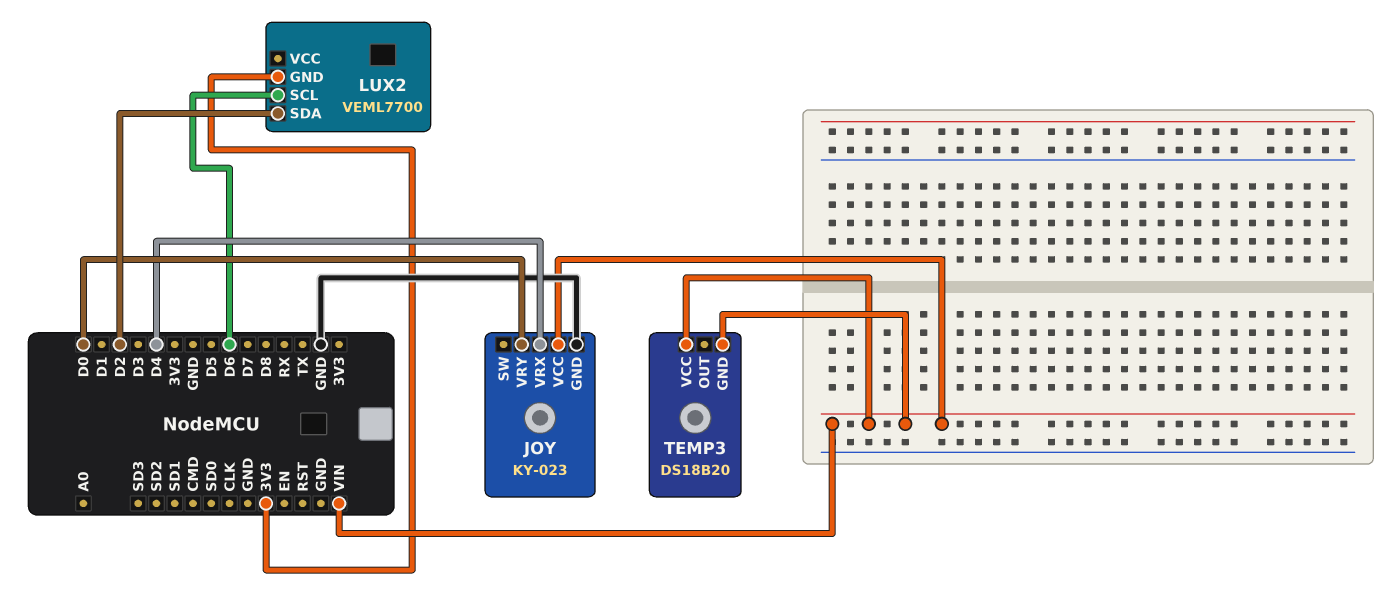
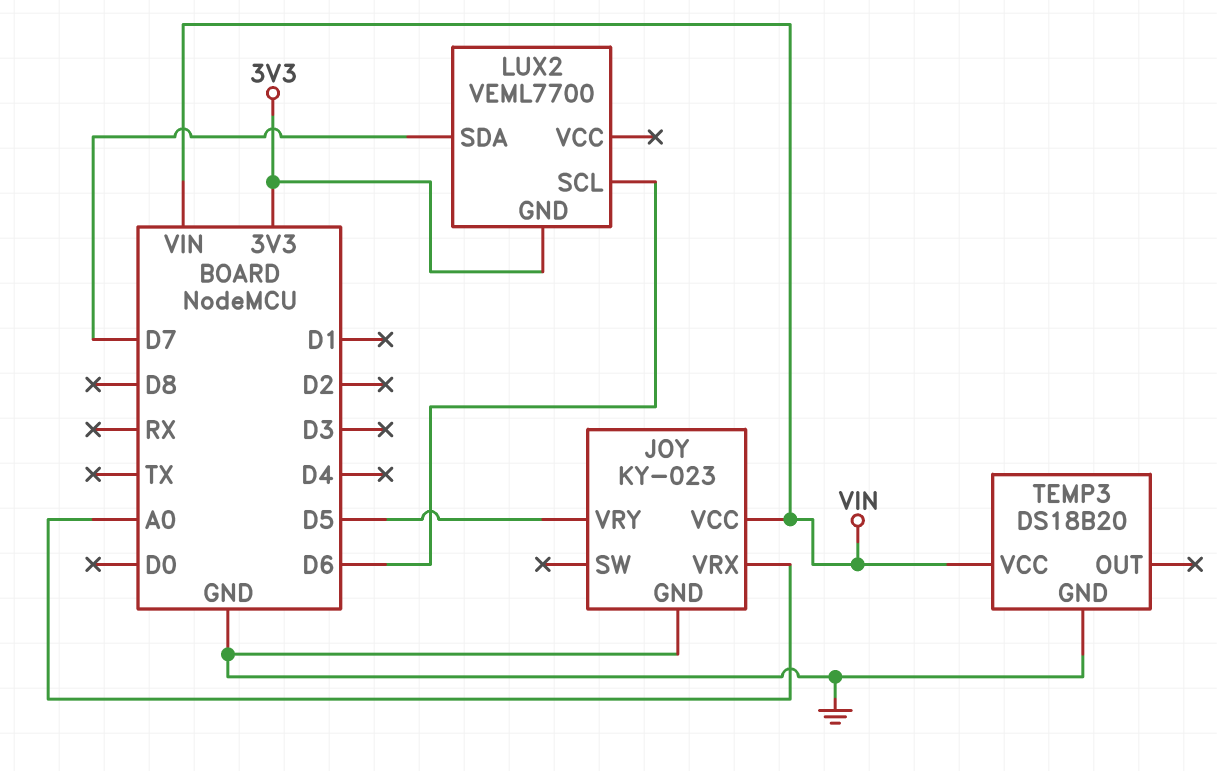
JOY pin VRX: D4 -> A0
JOY pin VRY: D0 -> D5
LUX2 pin SDA: D2 -> D7
TEMP3 pin GND: VIN -> GND

